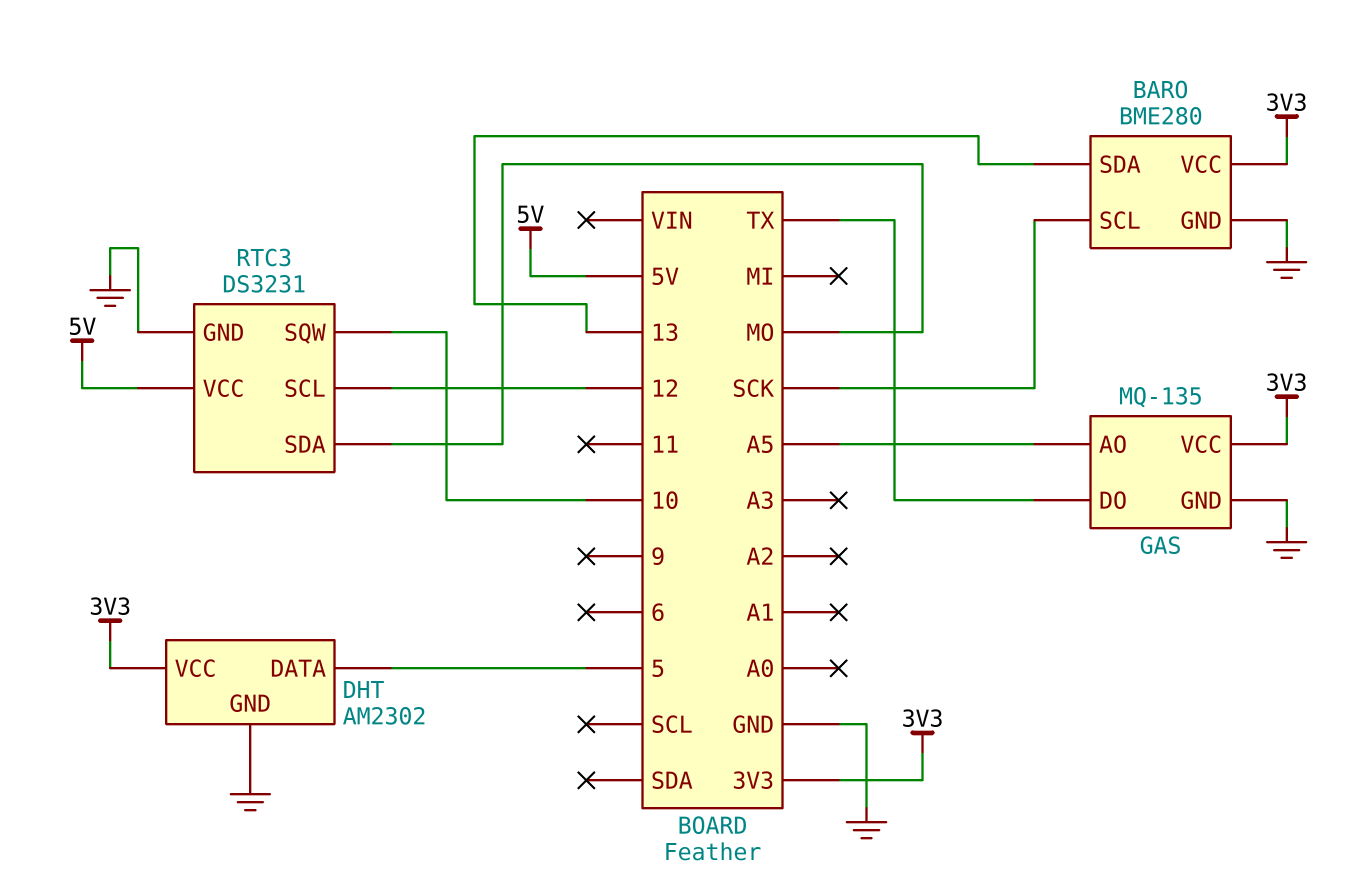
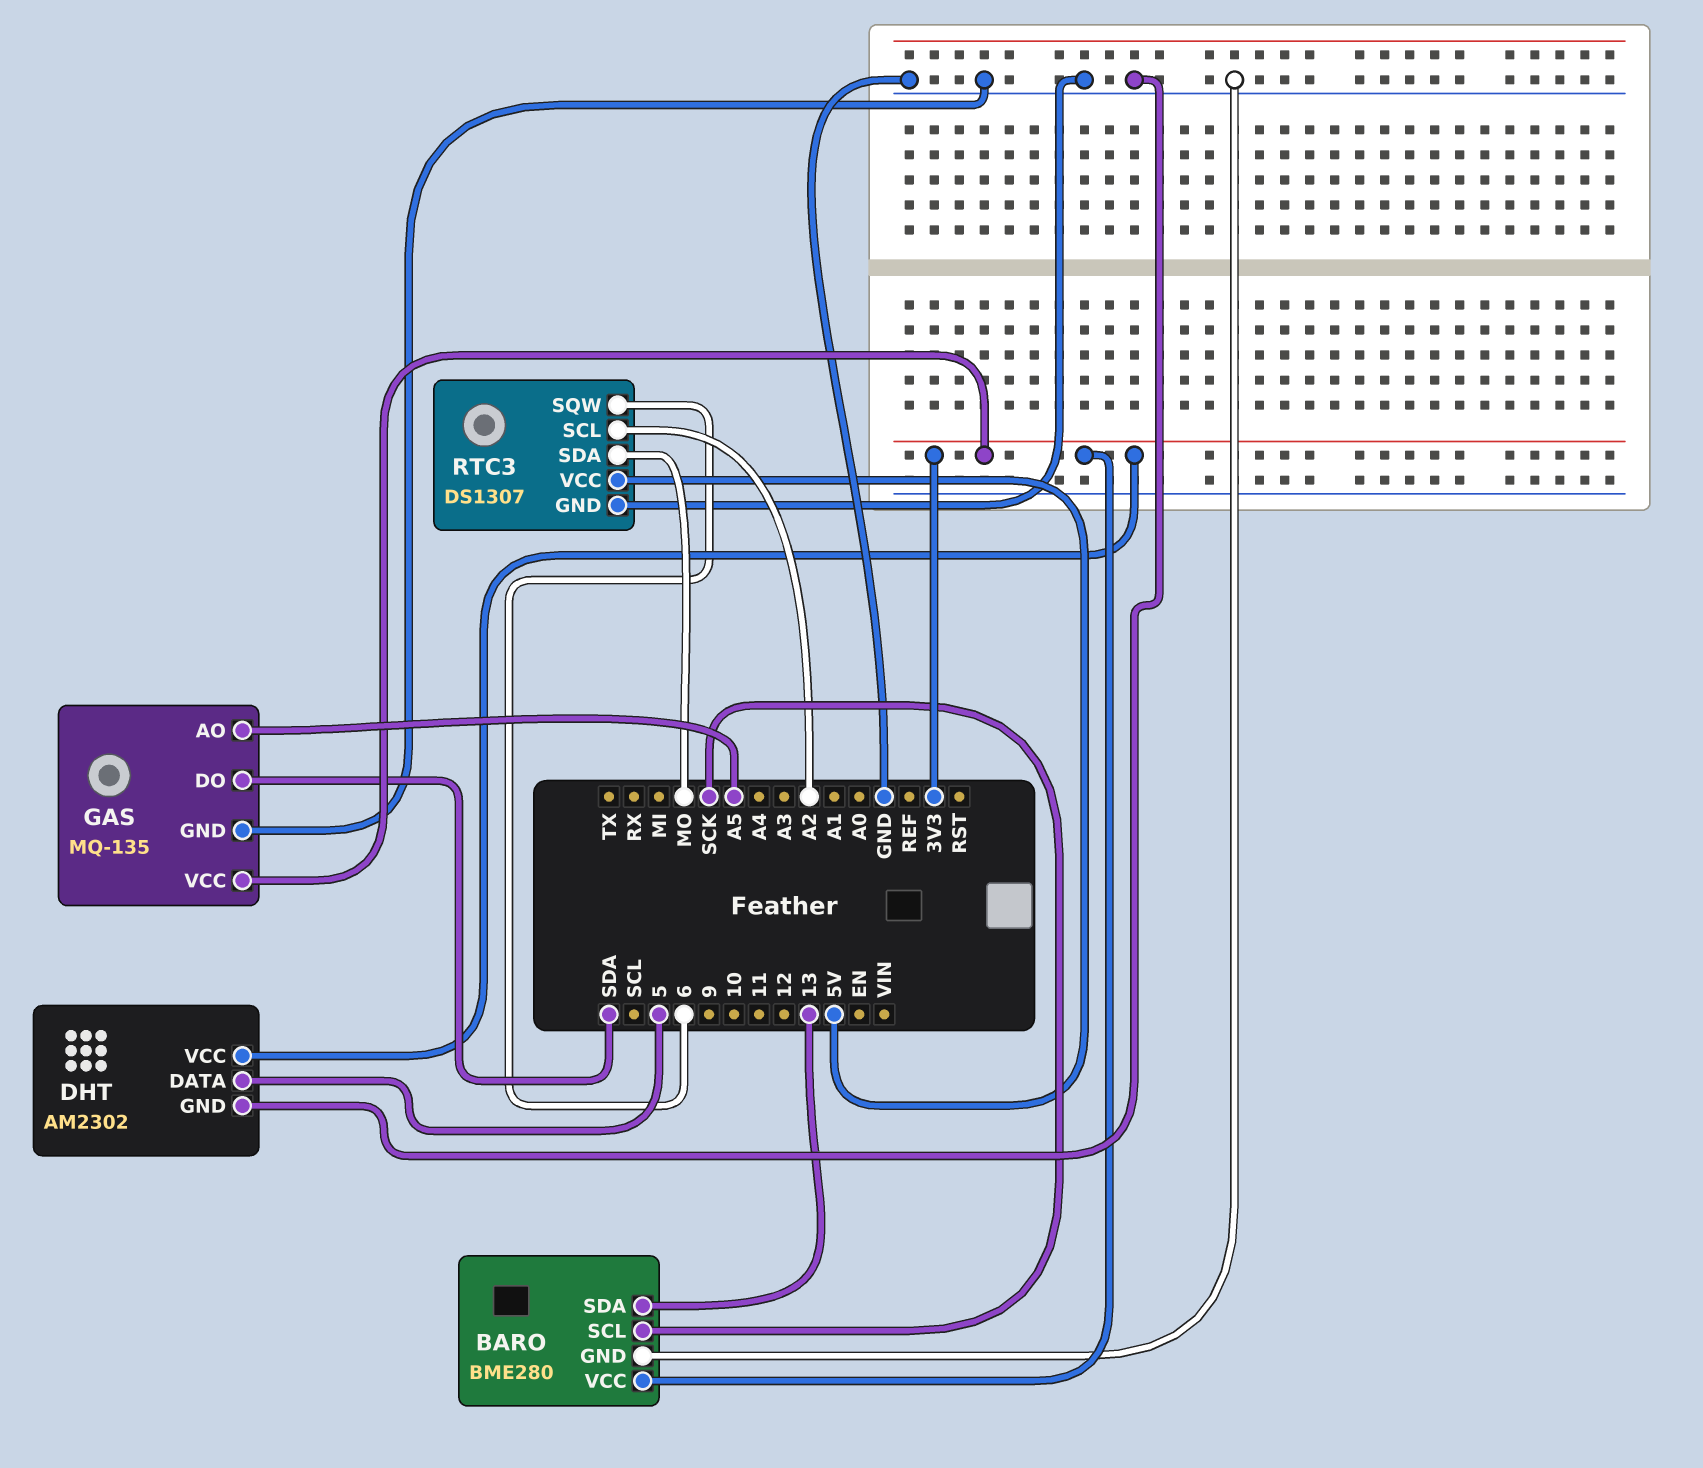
GAS pin DO: TX -> SDA
RTC3: DS3231 -> DS1307
RTC3 pin SCL: 12 -> A2
RTC3 pin SQW: 10 -> 6

